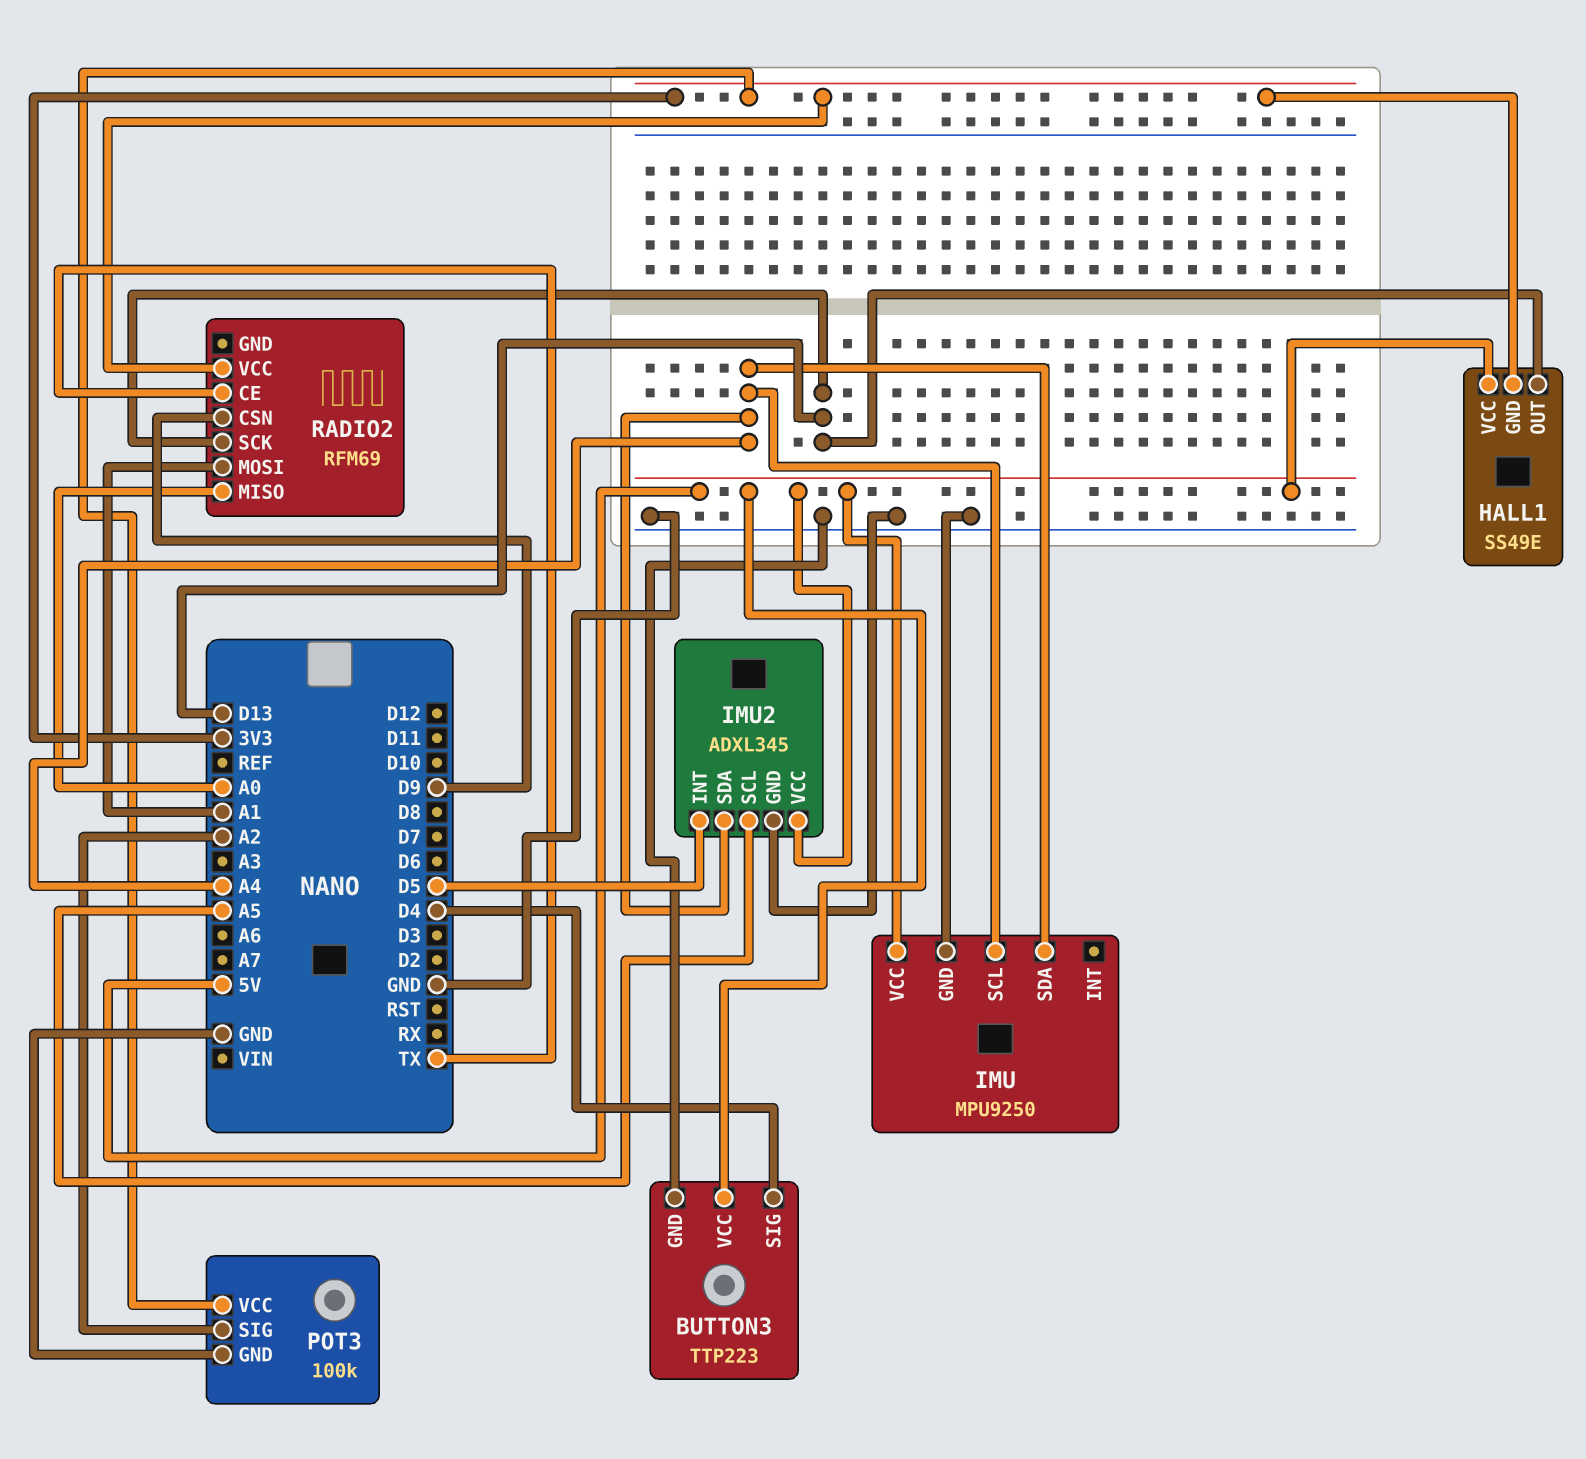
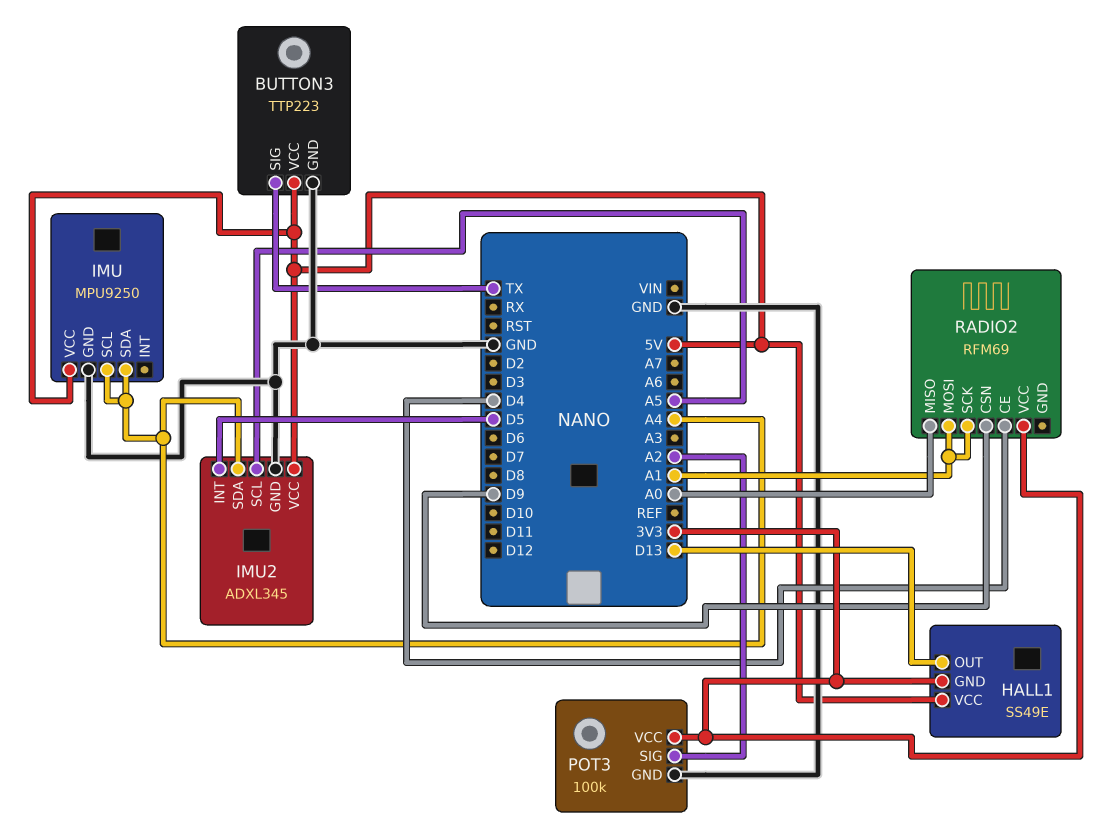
BUTTON3 pin SIG: D4 -> TX
RADIO2 pin CE: TX -> D4
RADIO2 pin SCK: D13 -> A1

